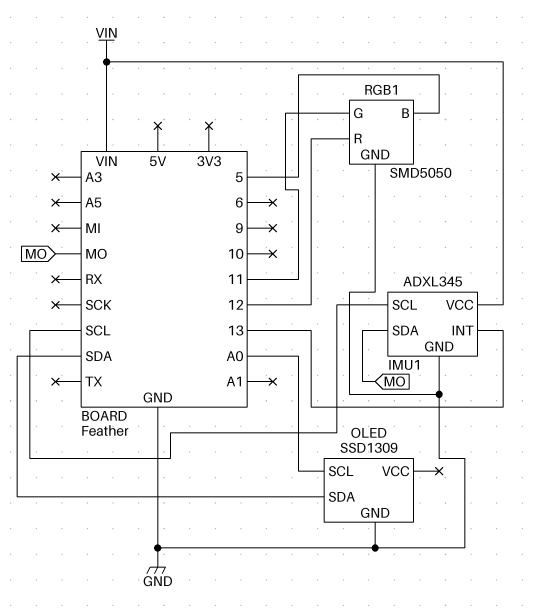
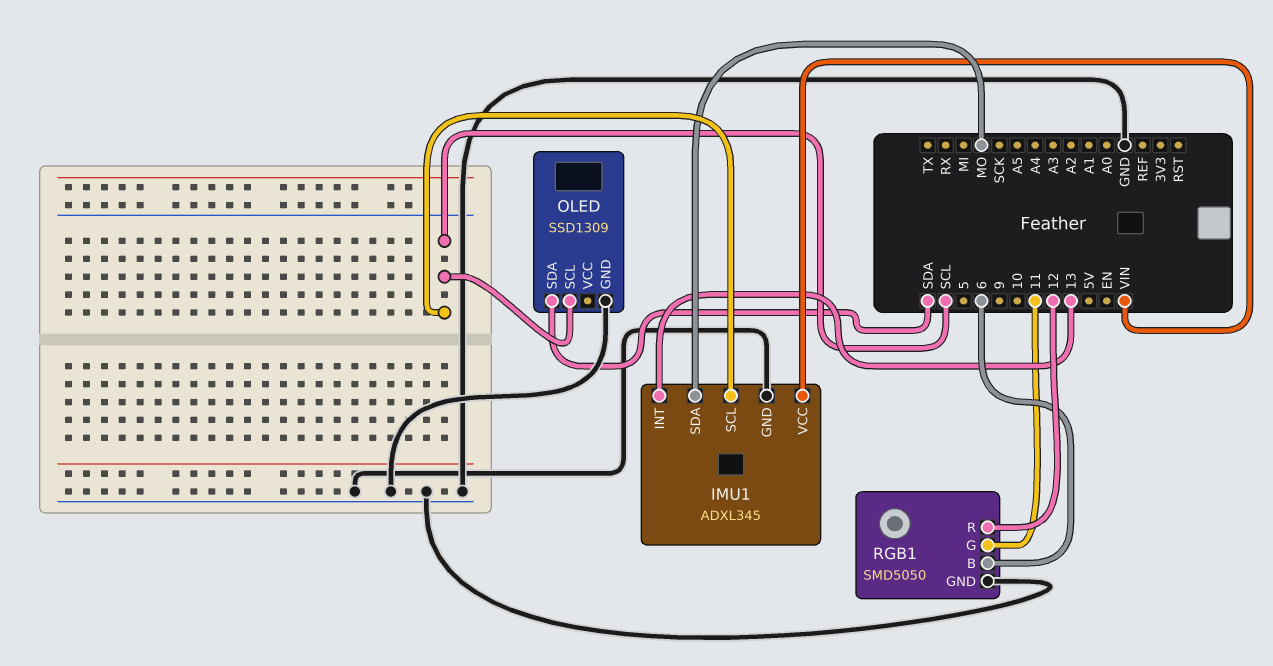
OLED pin SCL: A0 -> SCL
RGB1 pin B: 5 -> 6

